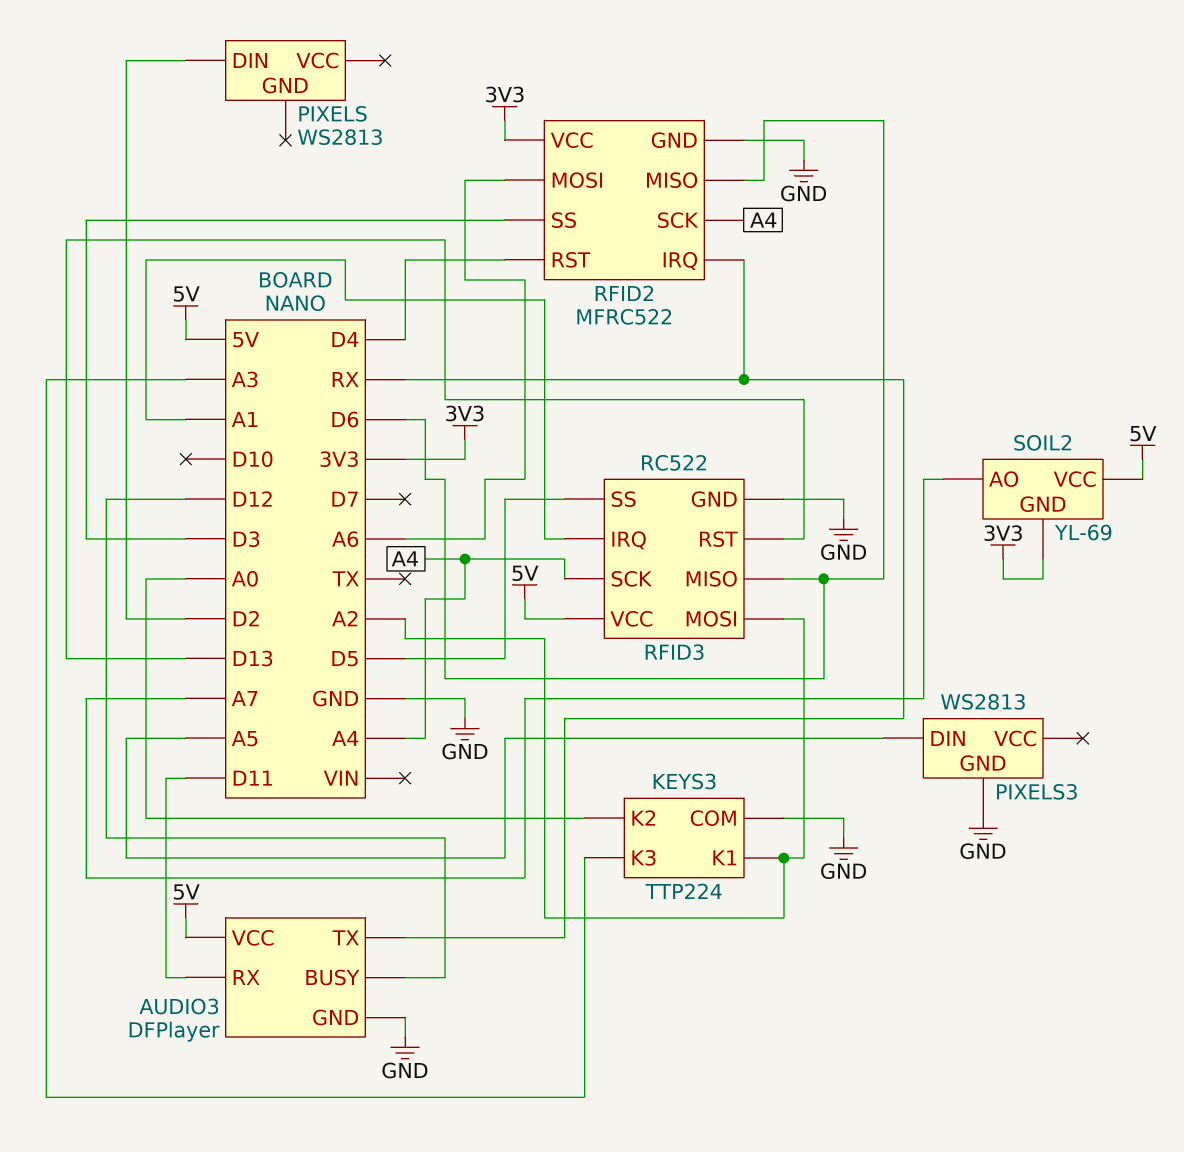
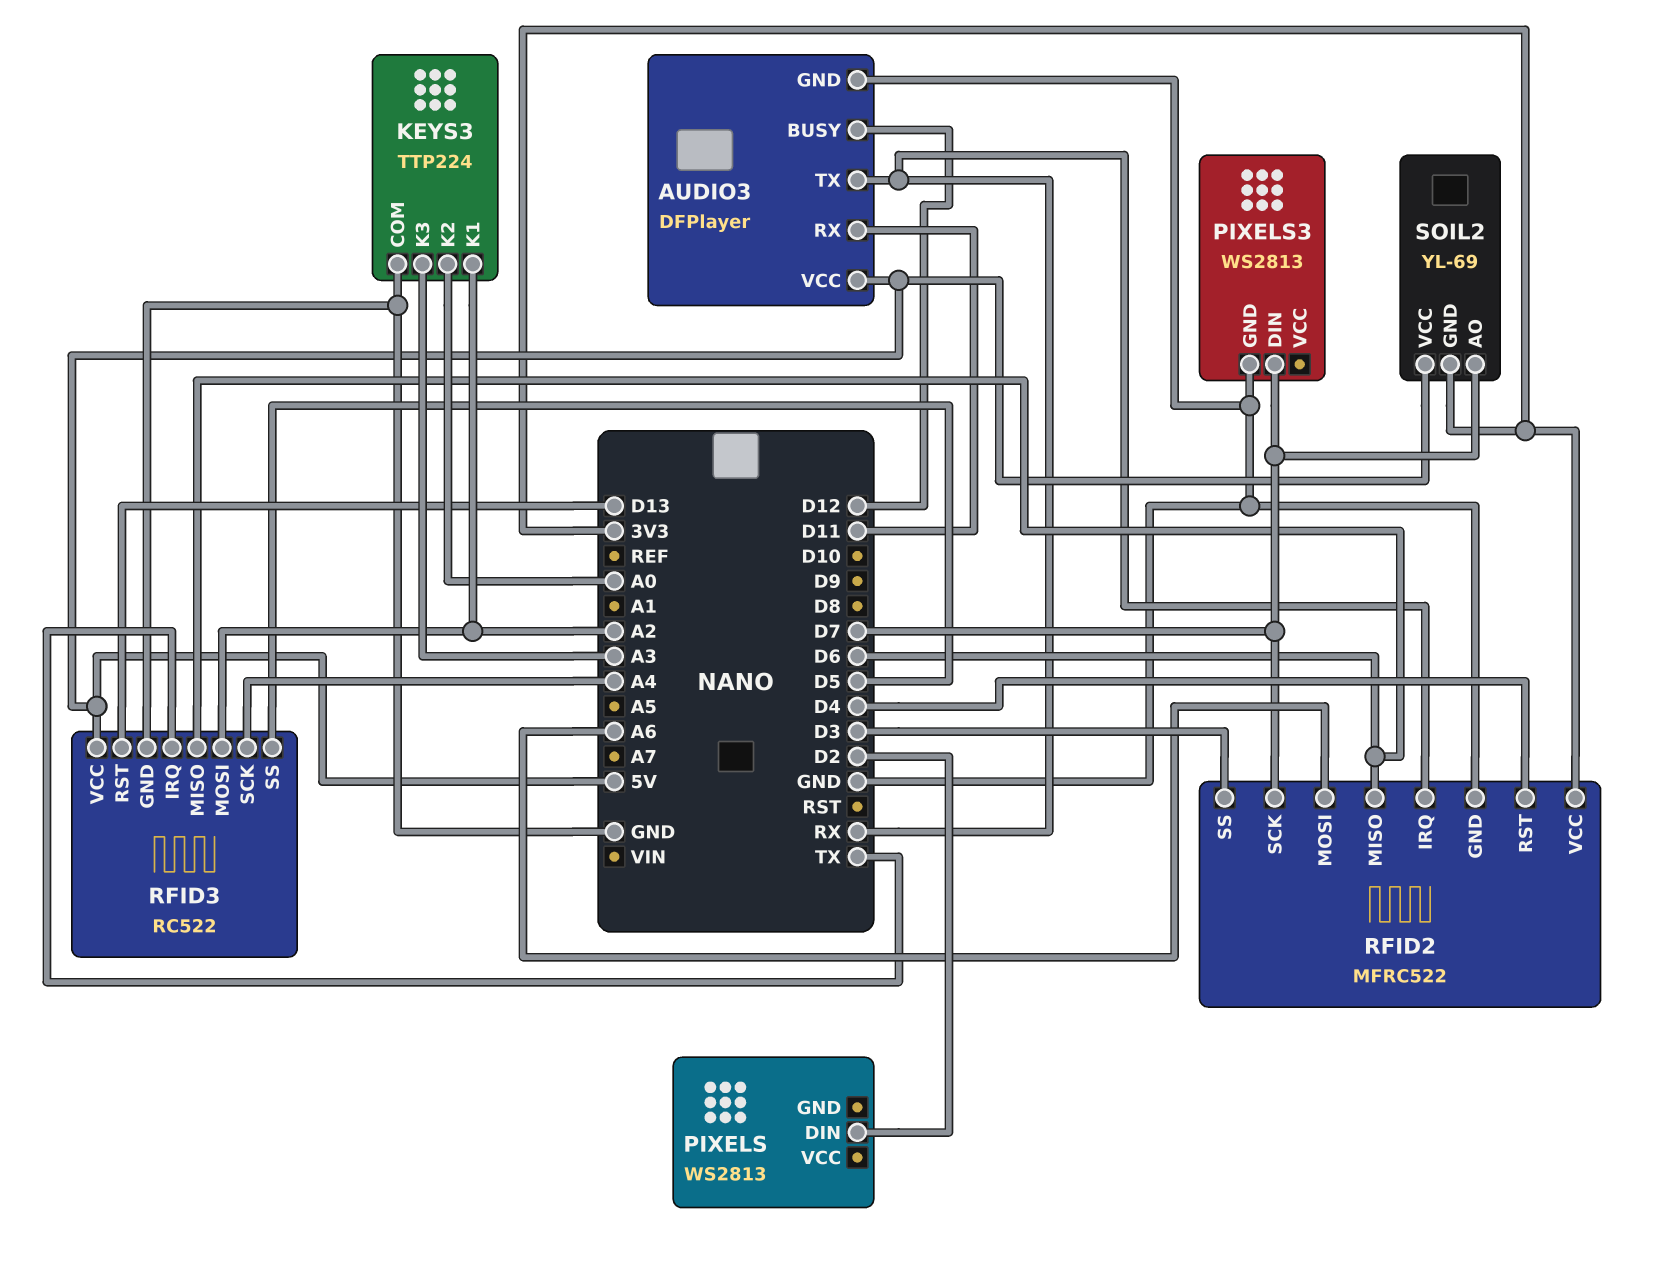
PIXELS3 pin DIN: A5 -> D7
RFID2 pin SCK: A4 -> D7
RFID3 pin IRQ: A1 -> TX
SOIL2 pin AO: A7 -> D7

